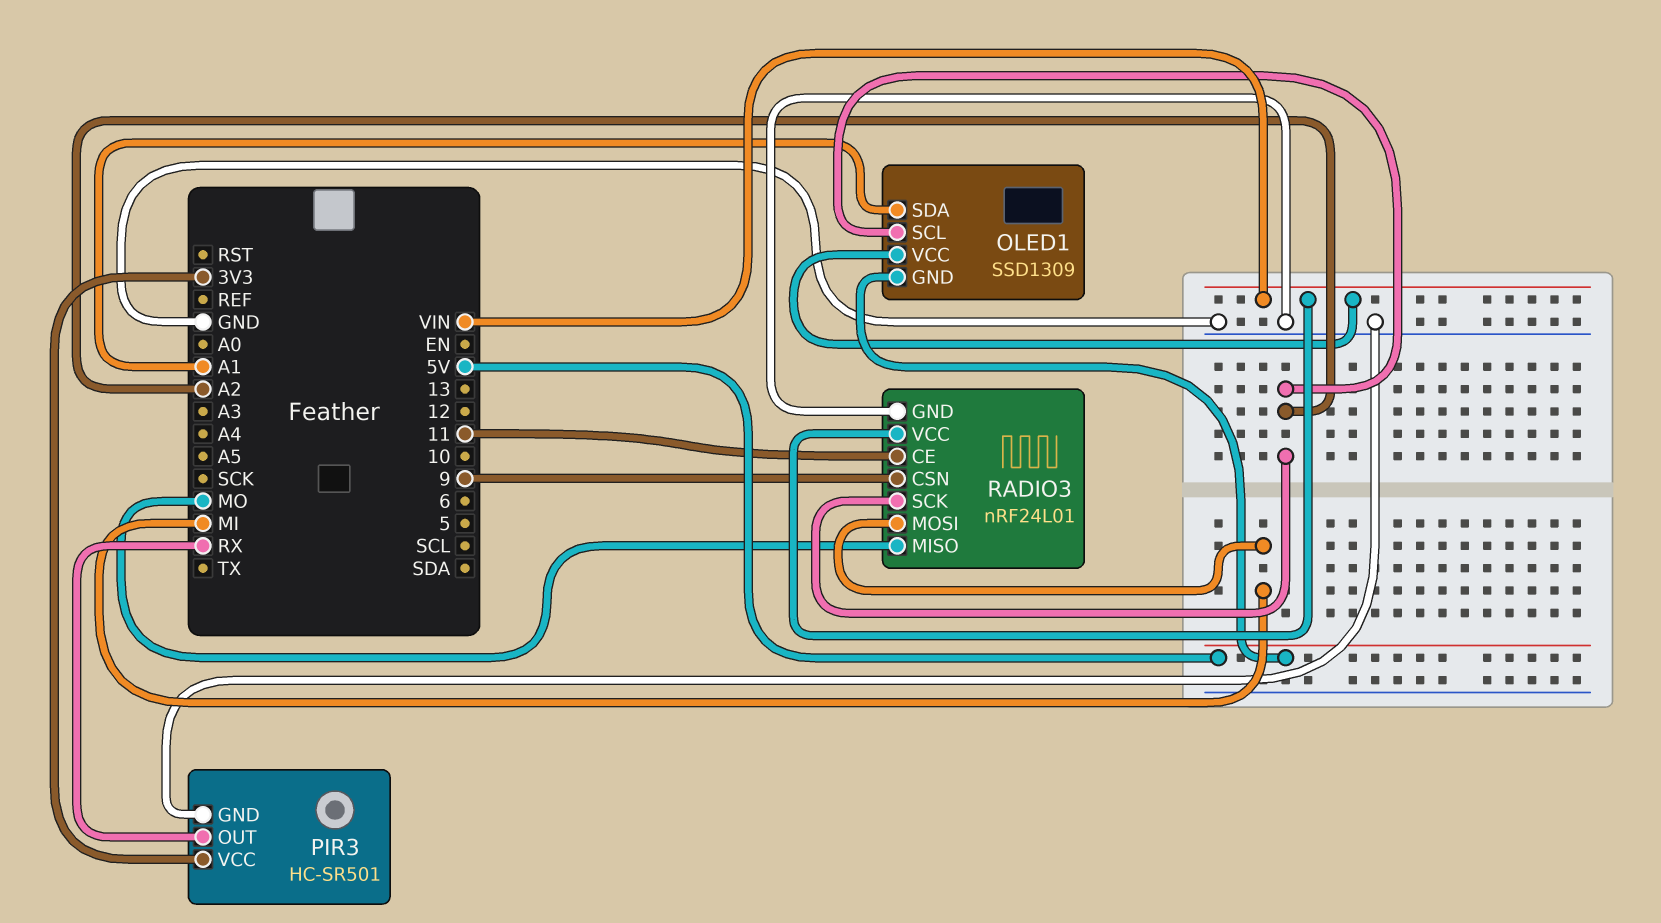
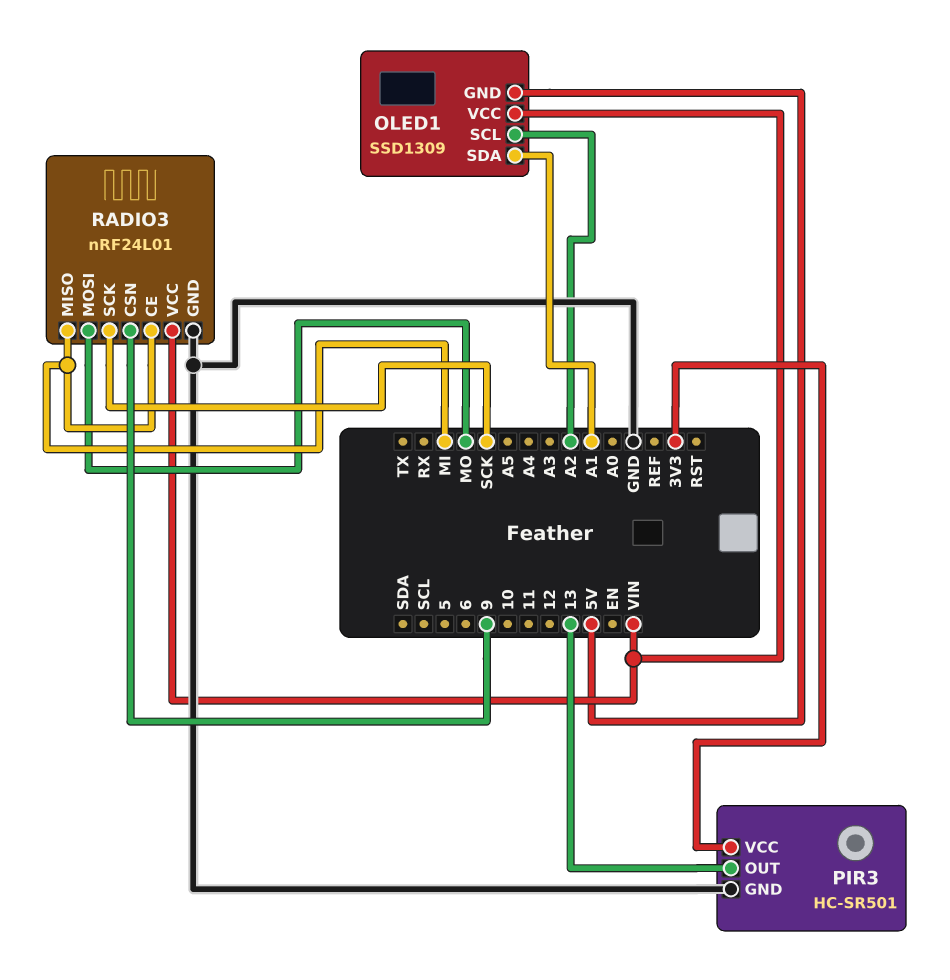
PIR3 pin OUT: RX -> 13
RADIO3 pin CE: 11 -> MI
RADIO3 pin MISO: MO -> MI
RADIO3 pin MOSI: MI -> MO
RADIO3 pin SCK: A2 -> SCK

